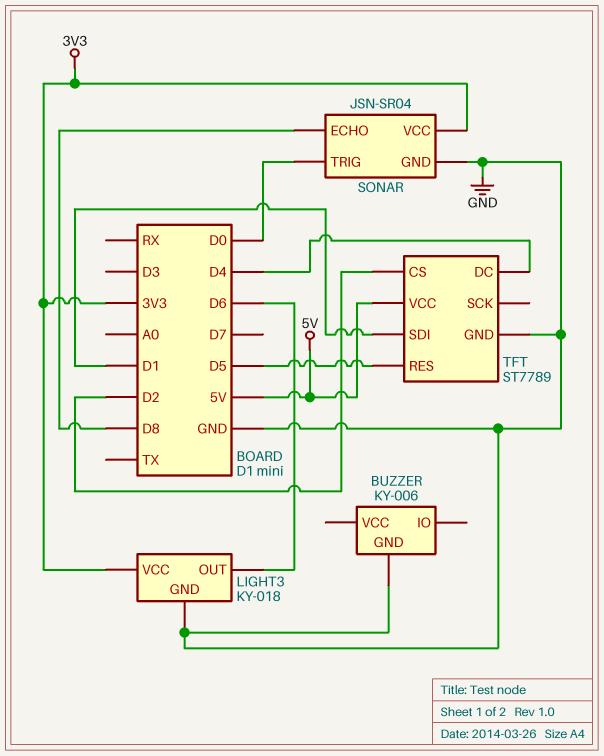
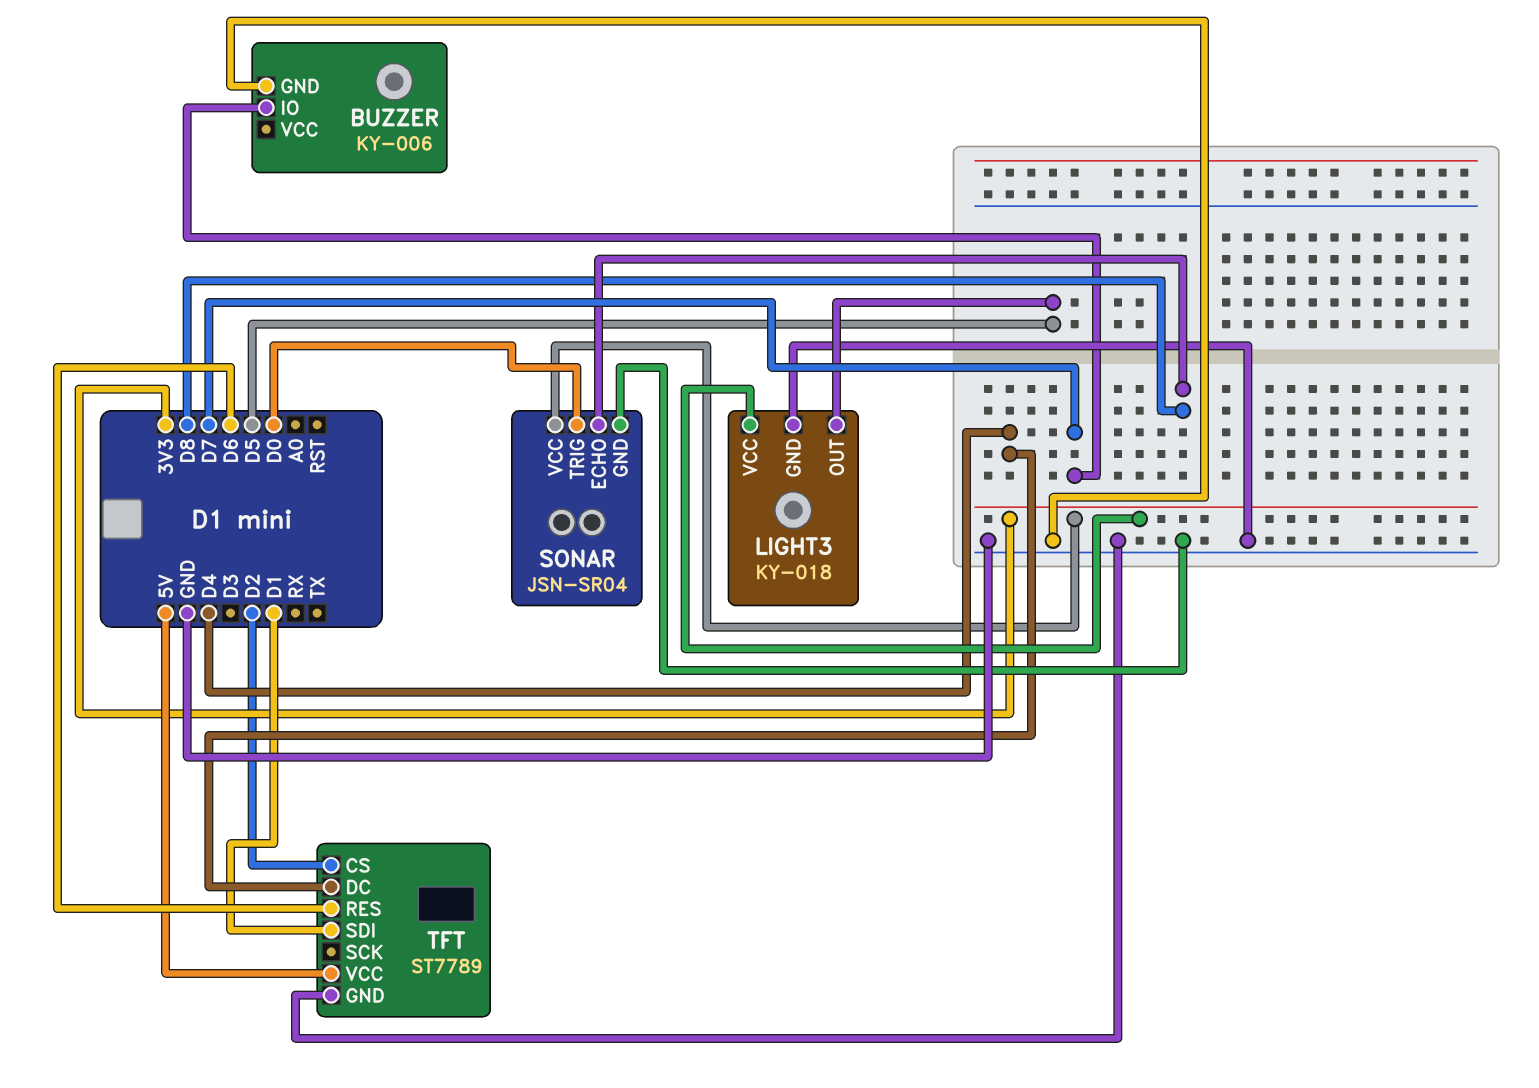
BUZZER pin IO: none -> D7
LIGHT3 pin OUT: D6 -> D5
TFT pin RES: D5 -> D6

